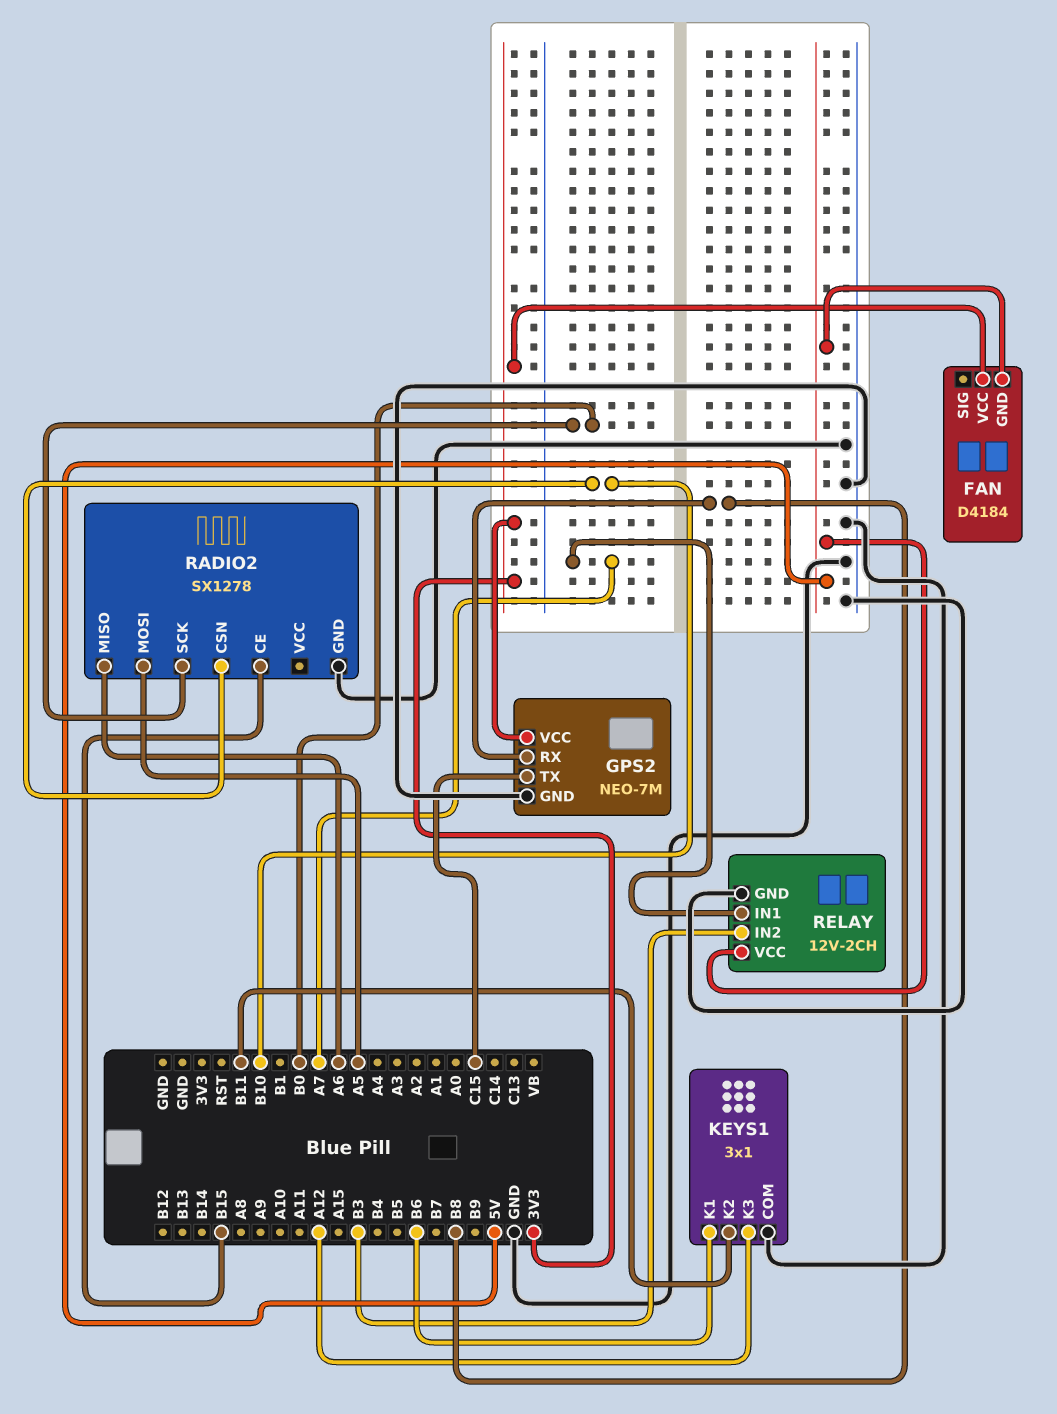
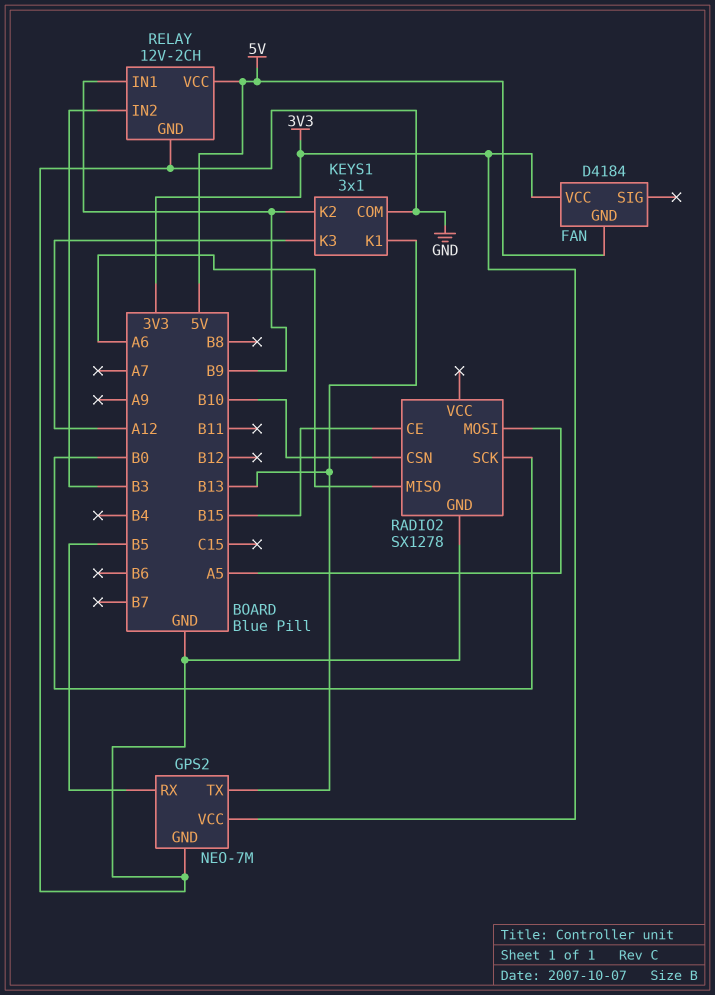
GPS2 pin RX: B8 -> B5
GPS2 pin TX: C15 -> B13
KEYS1 pin K1: B6 -> B13
KEYS1 pin K2: B11 -> B9
RELAY pin IN1: A7 -> B9

